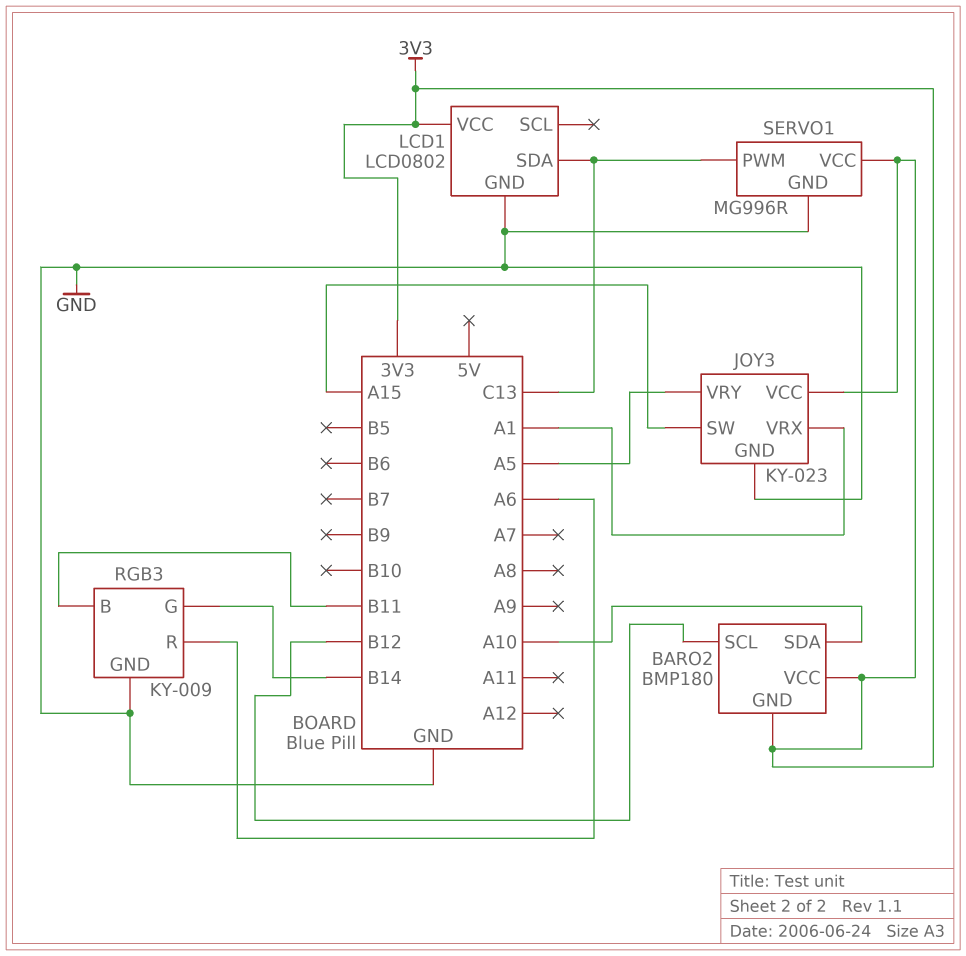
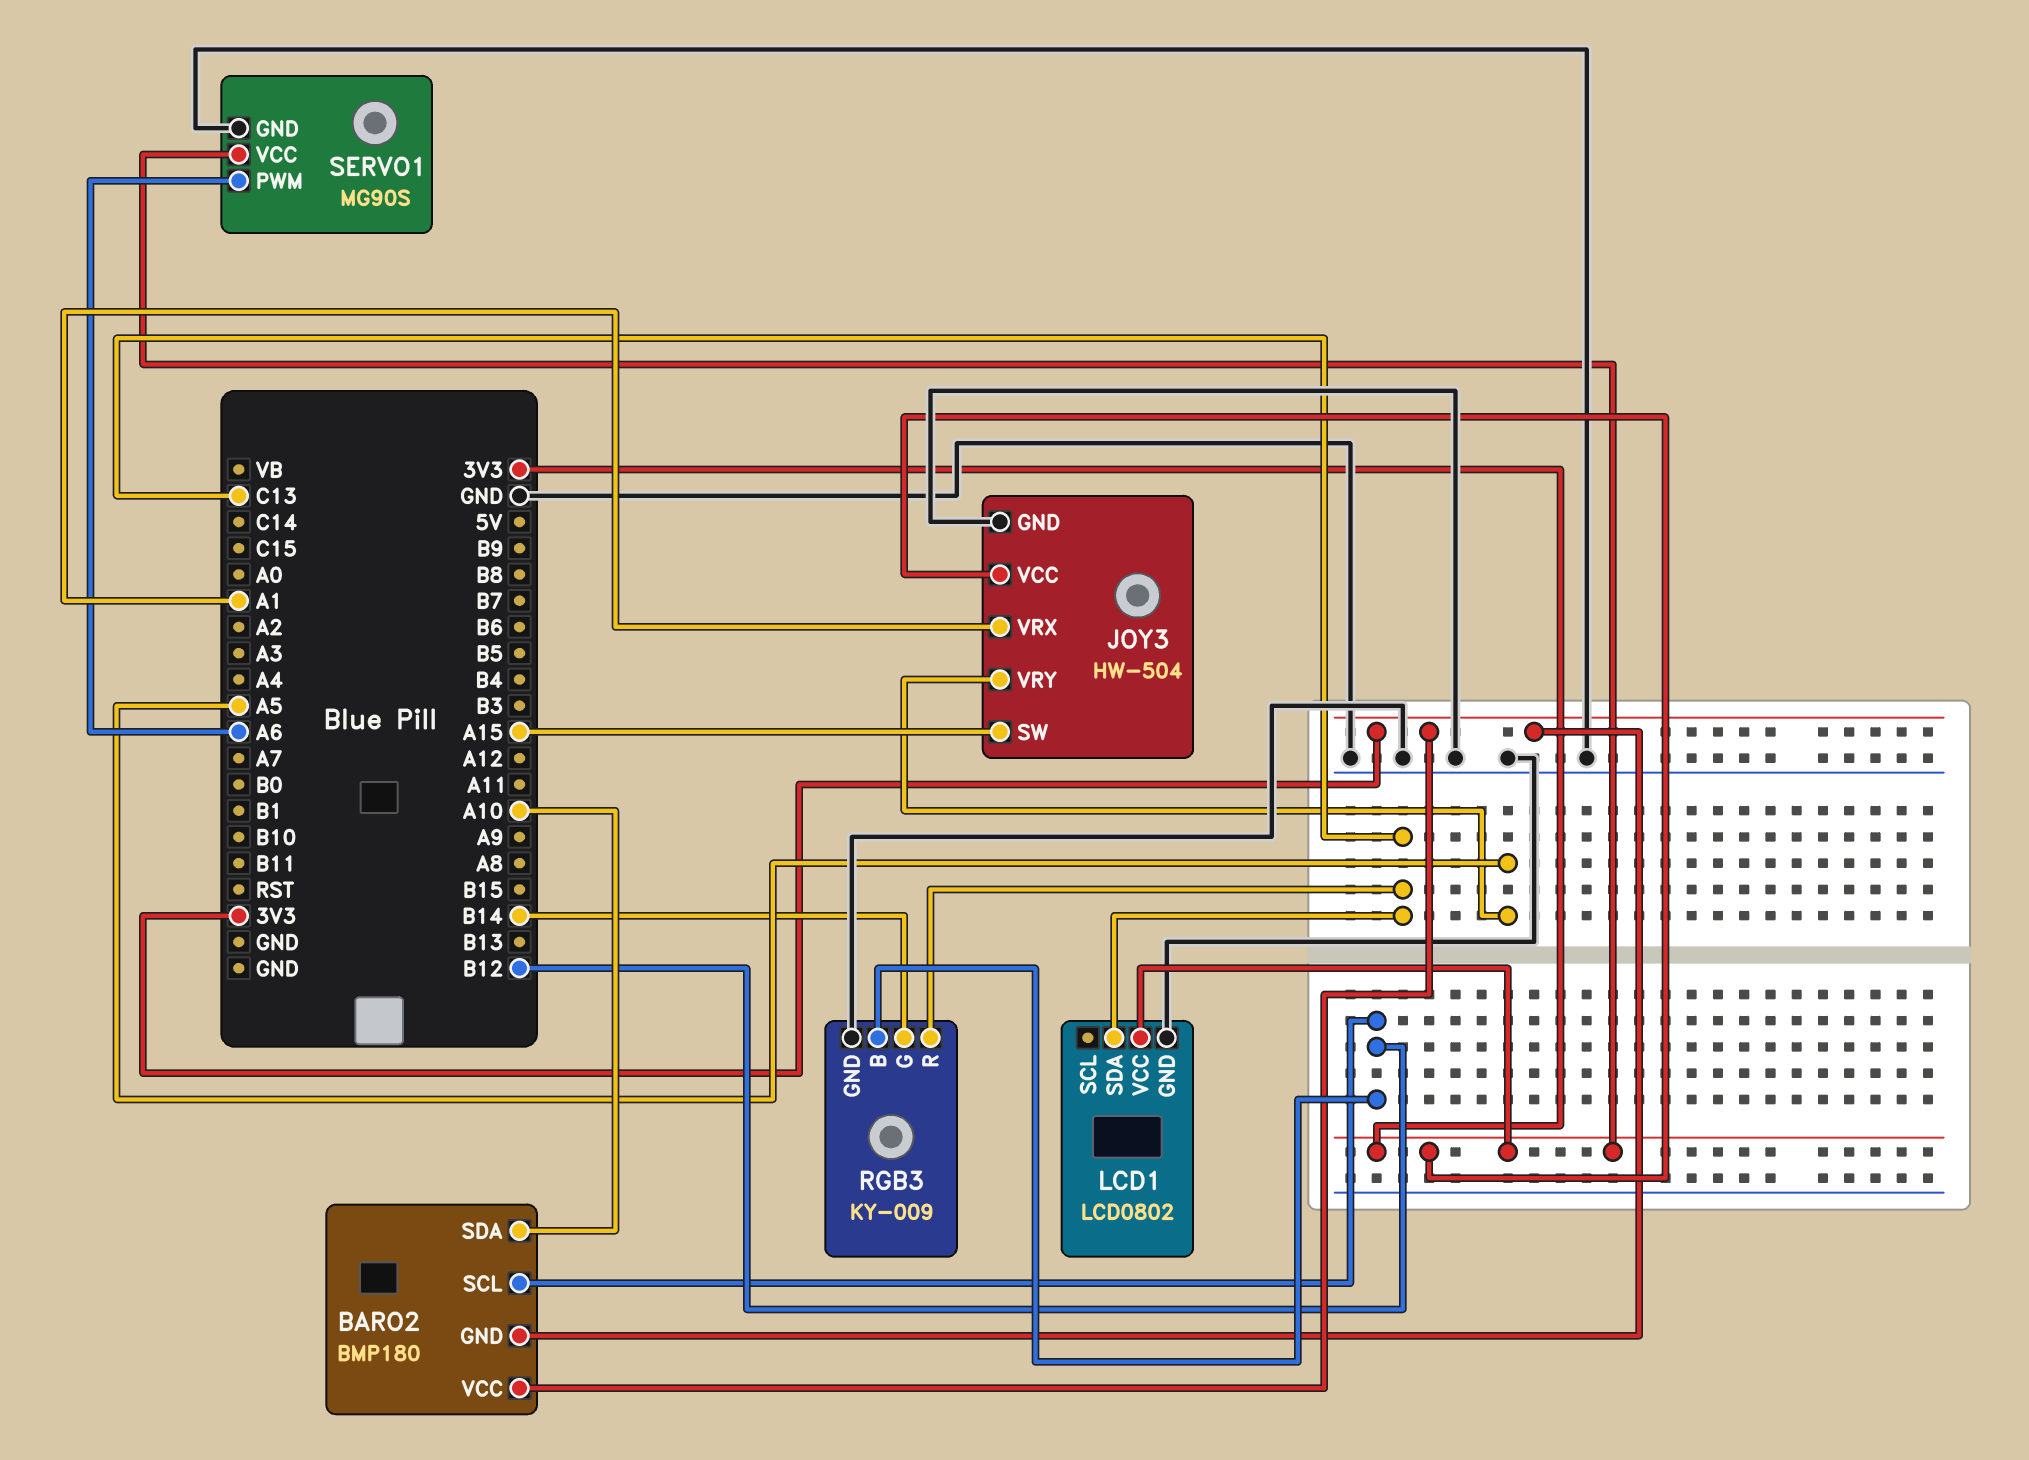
JOY3: KY-023 -> HW-504
RGB3 pin B: B11 -> B12
RGB3 pin R: A6 -> C13
SERVO1: MG996R -> MG90S
SERVO1 pin PWM: C13 -> A6

